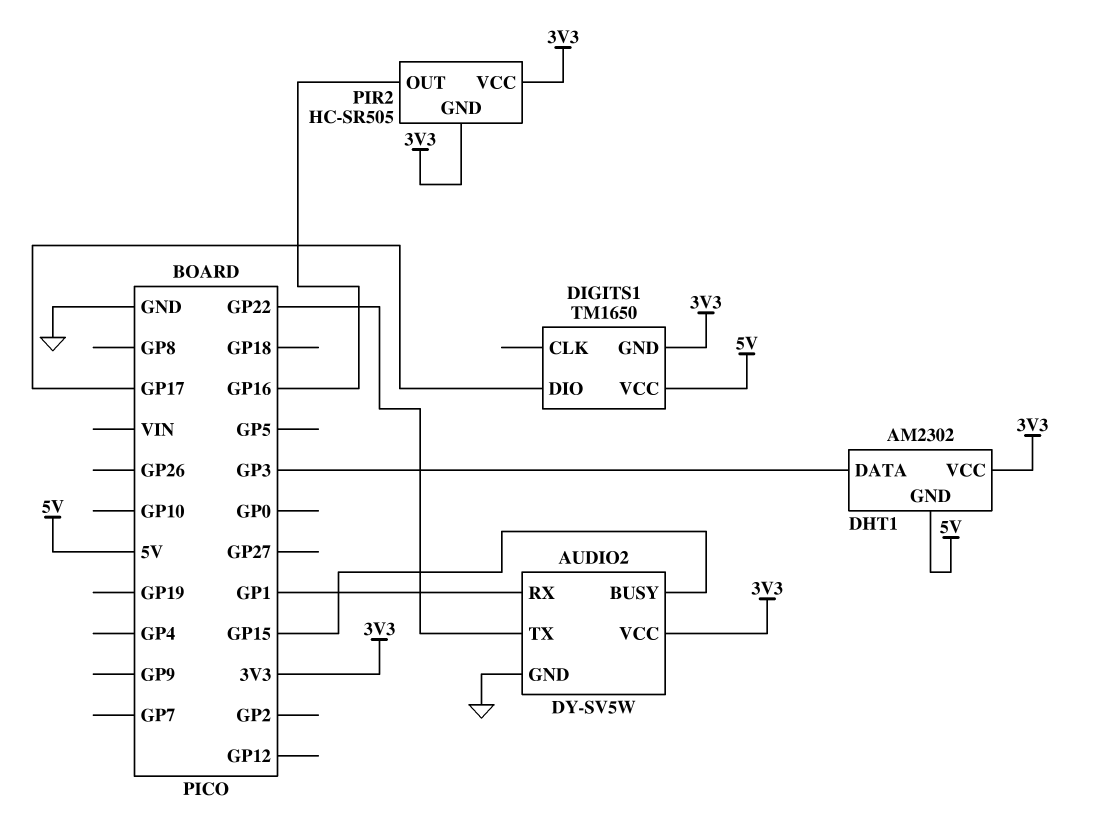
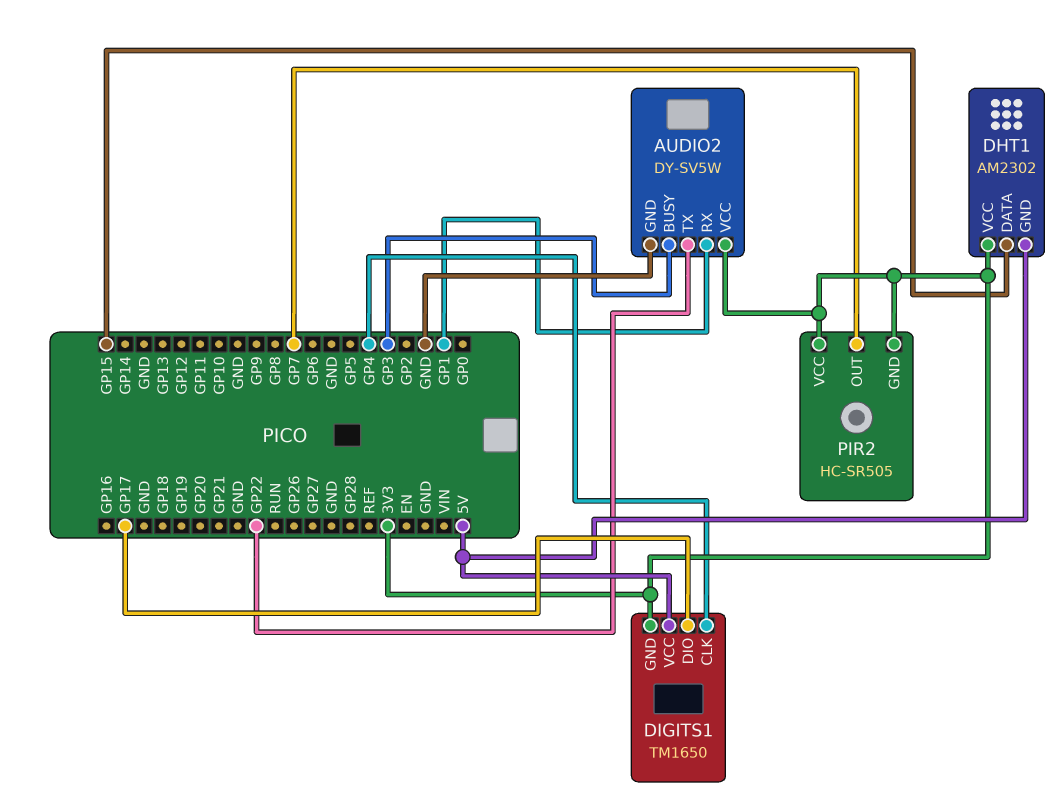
AUDIO2 pin BUSY: GP15 -> GP3
DHT1 pin DATA: GP3 -> GP15
DIGITS1 pin CLK: none -> GP4
PIR2 pin OUT: GP16 -> GP7

